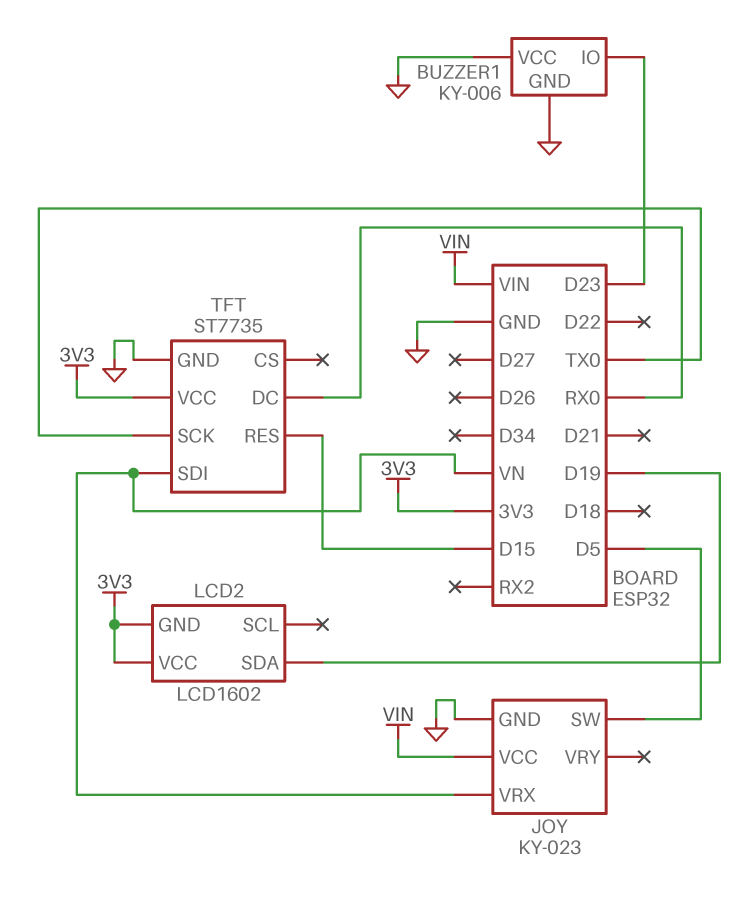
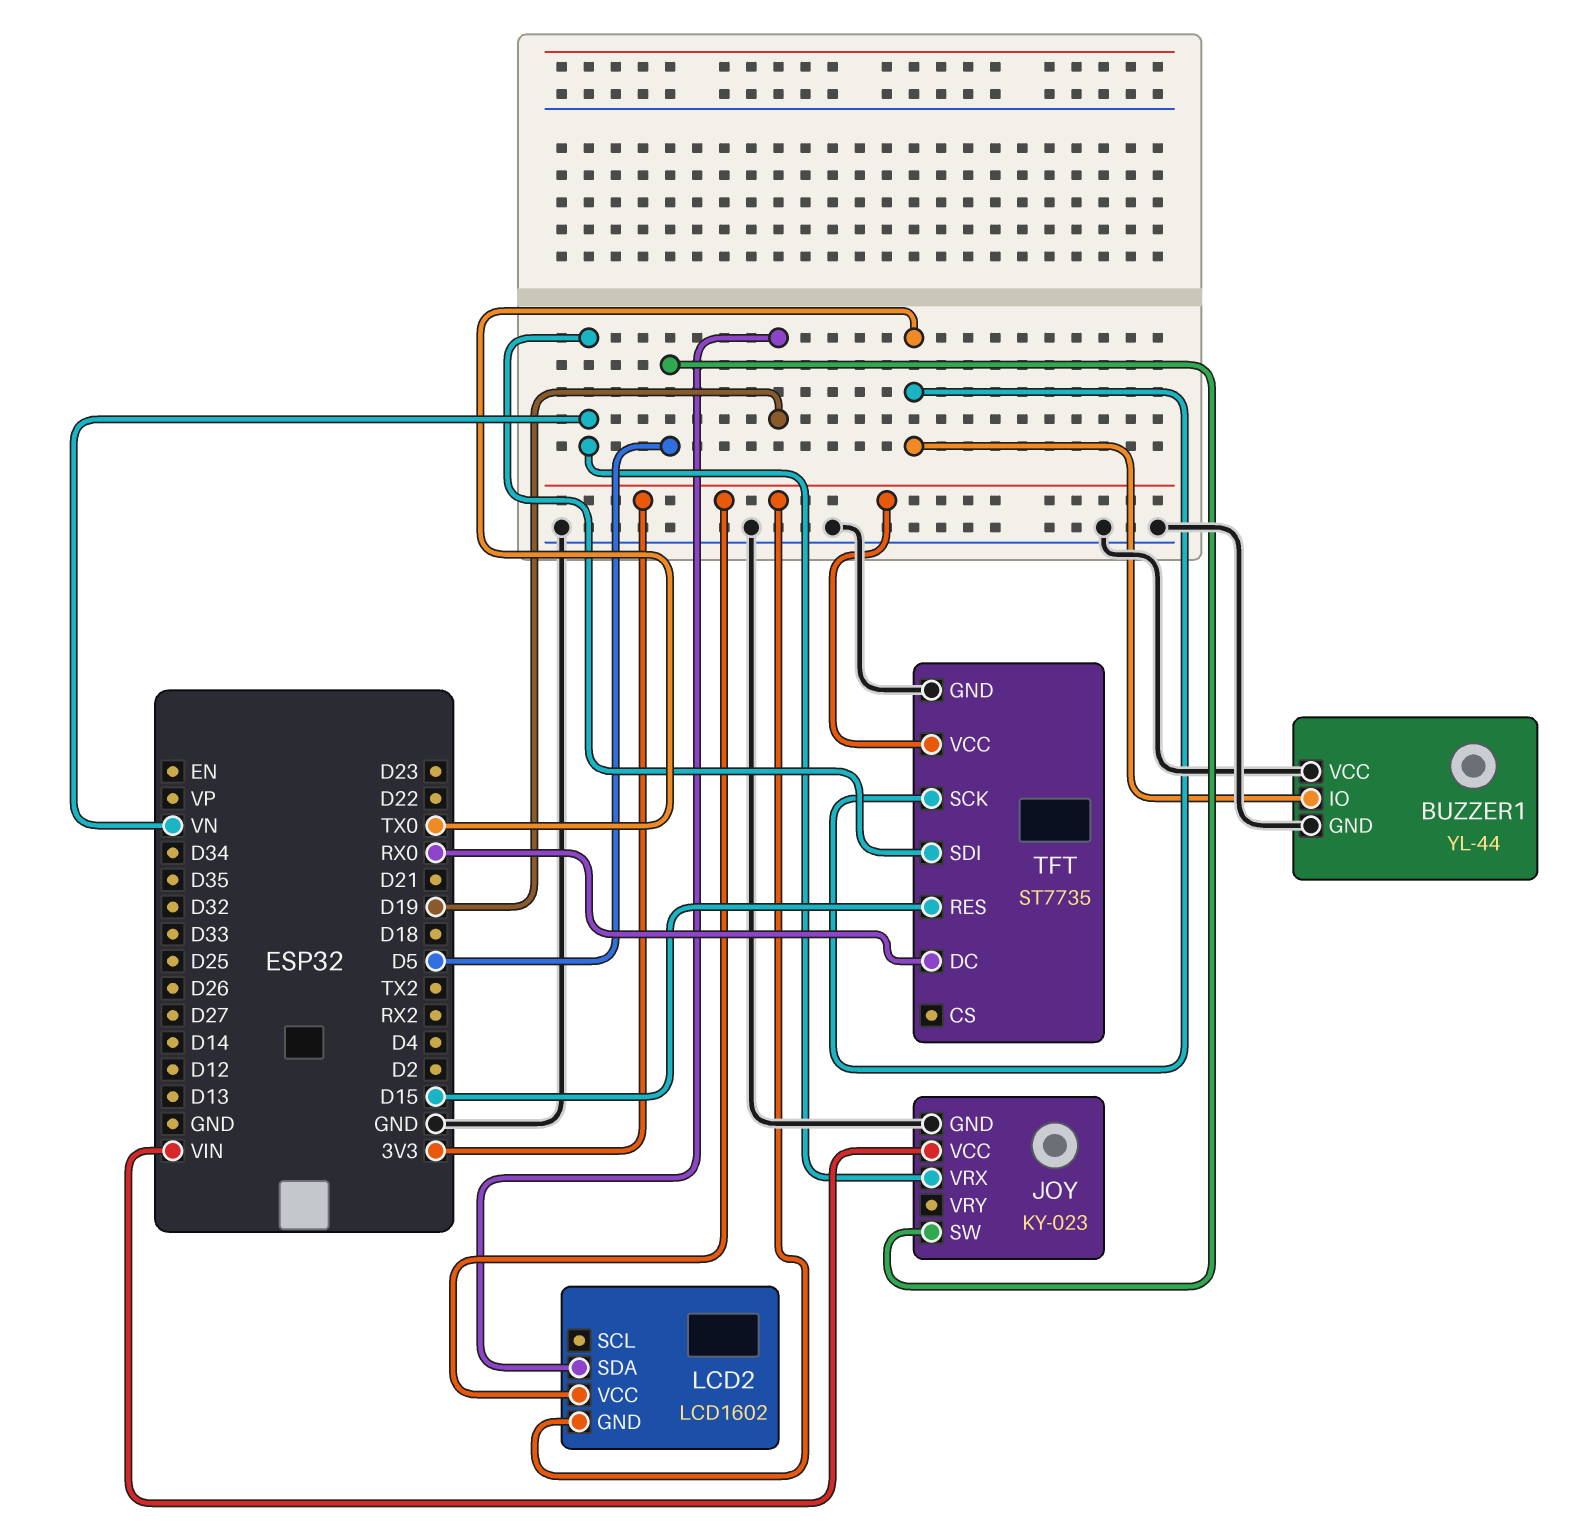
BUZZER1: KY-006 -> YL-44
BUZZER1 pin IO: D23 -> TX0

